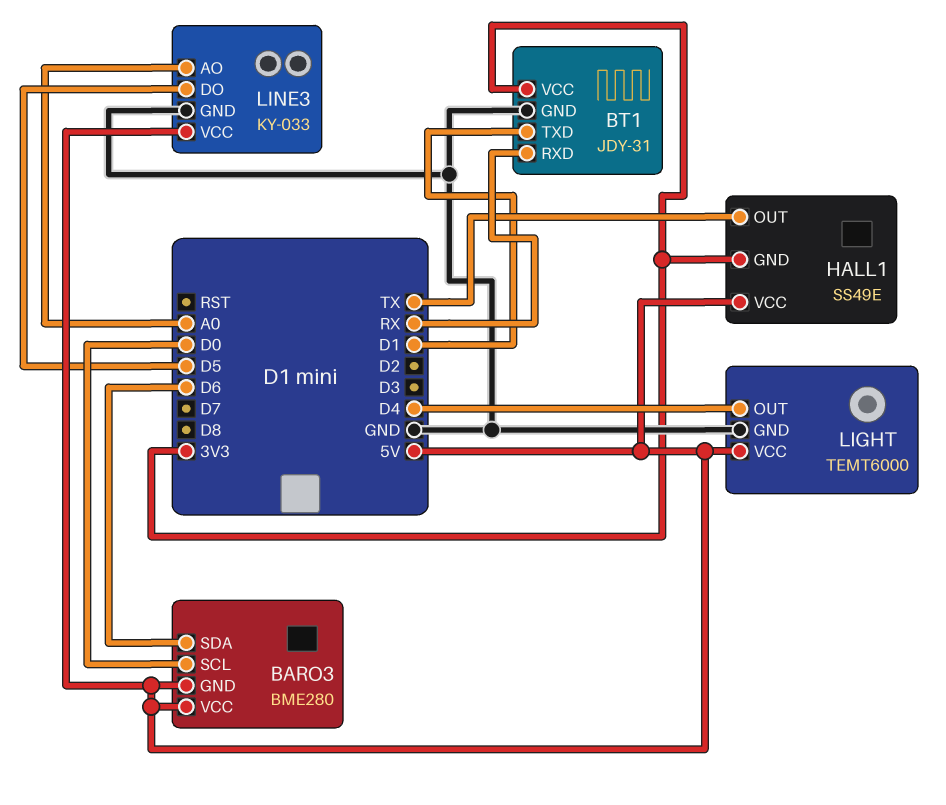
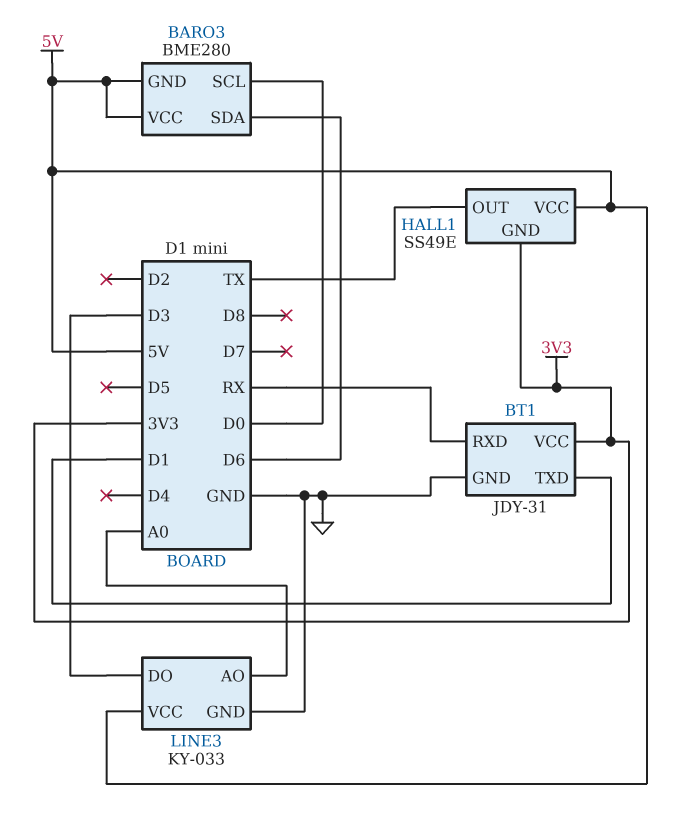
LIGHT: TEMT6000 -> none
LIGHT pin GND: GND -> none
LIGHT pin OUT: D4 -> none
LIGHT pin VCC: 5V -> none
LINE3 pin DO: D5 -> D3

